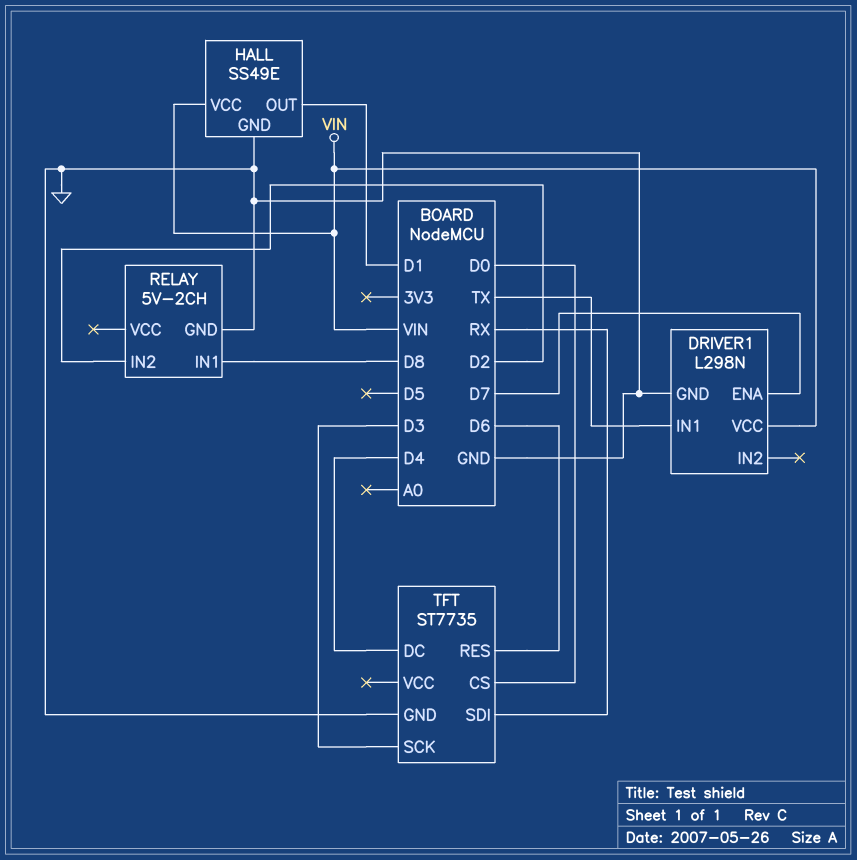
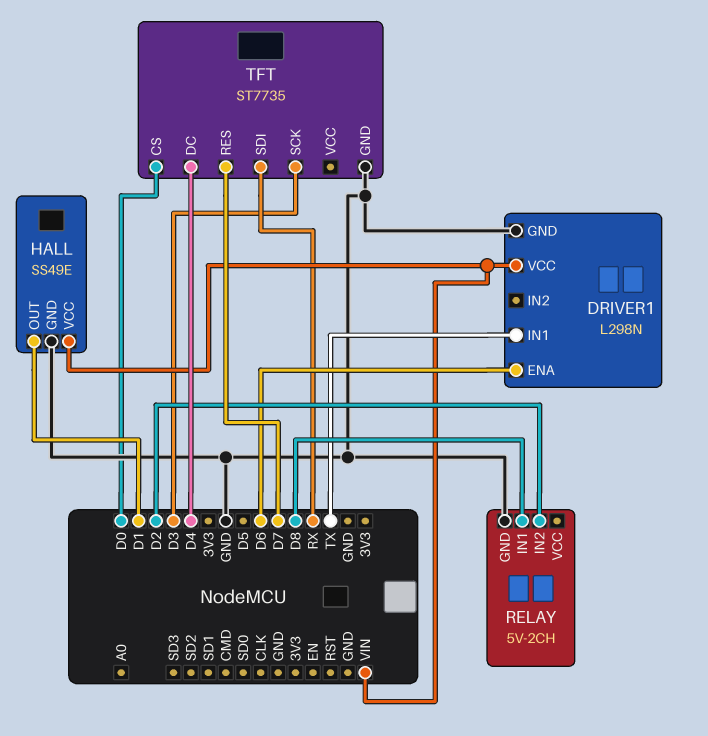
DRIVER1 pin ENA: D7 -> D6
TFT pin RES: D6 -> D7

